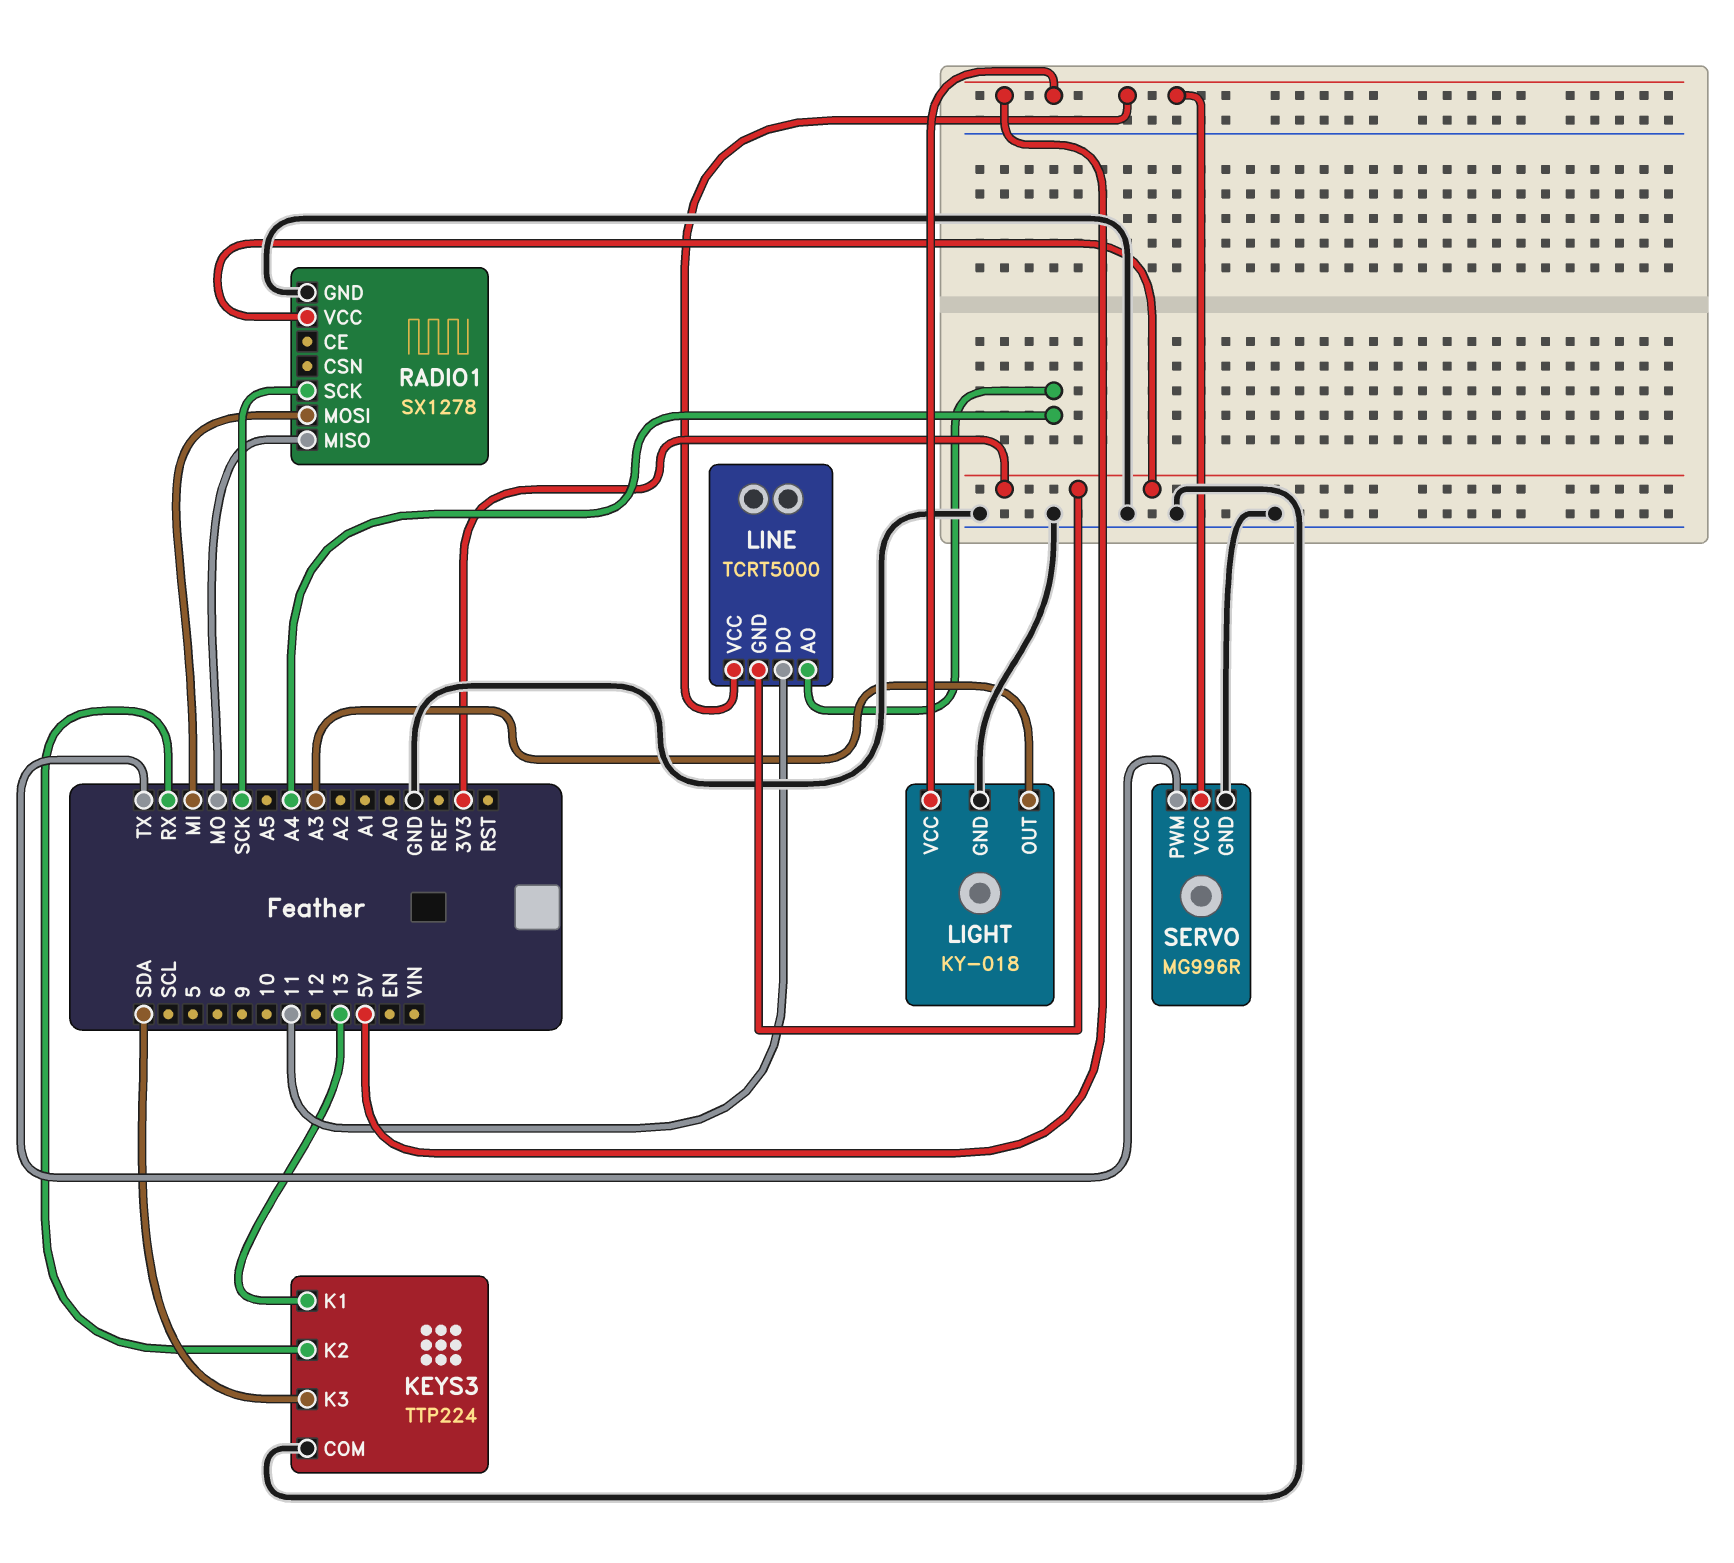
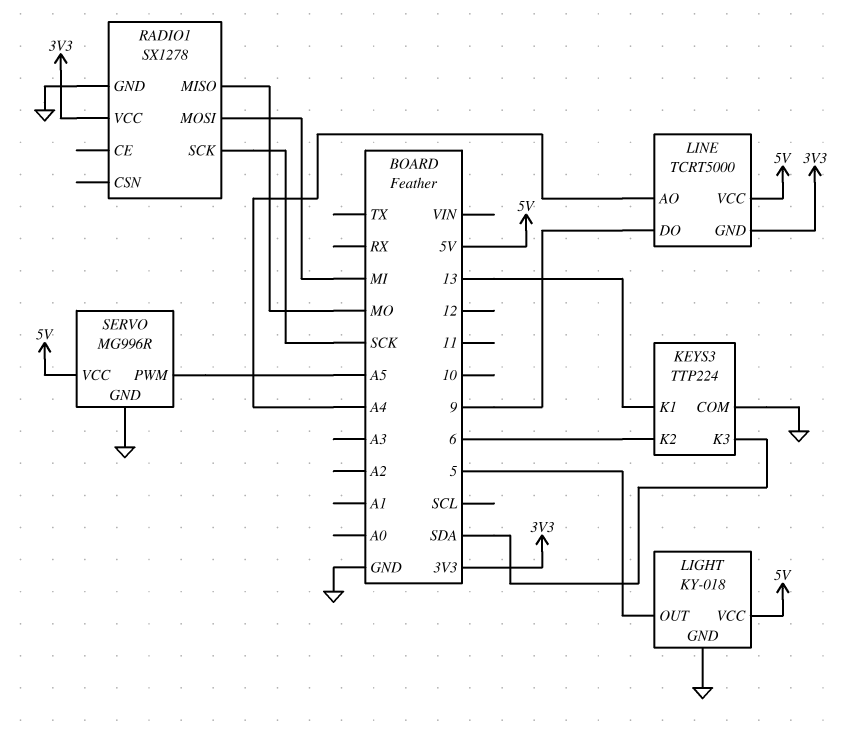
KEYS3 pin K2: RX -> 6
LIGHT pin OUT: A3 -> 5
LINE pin DO: 11 -> 9
SERVO pin PWM: TX -> A5

